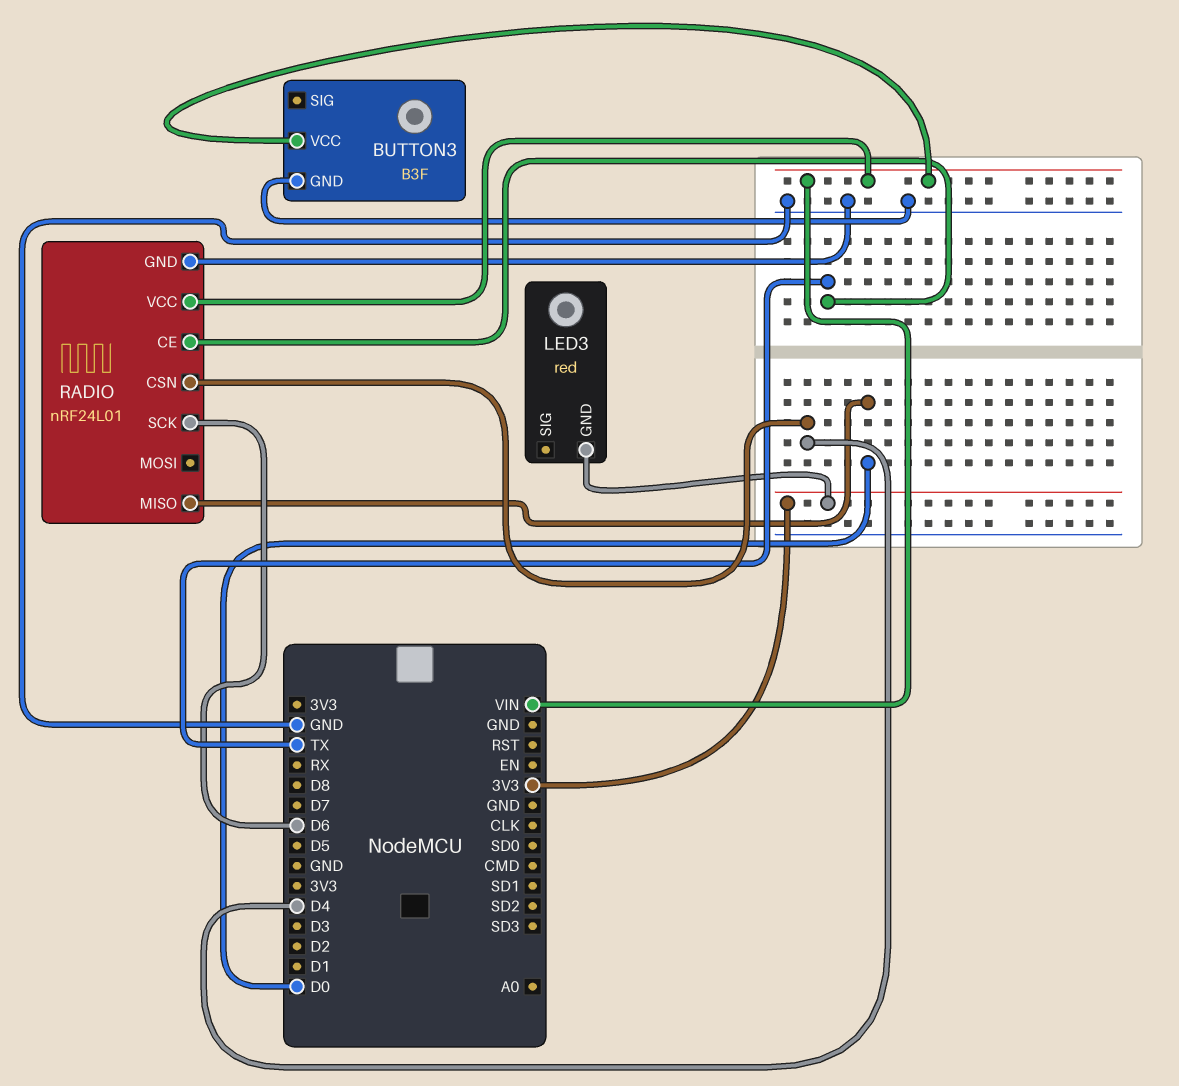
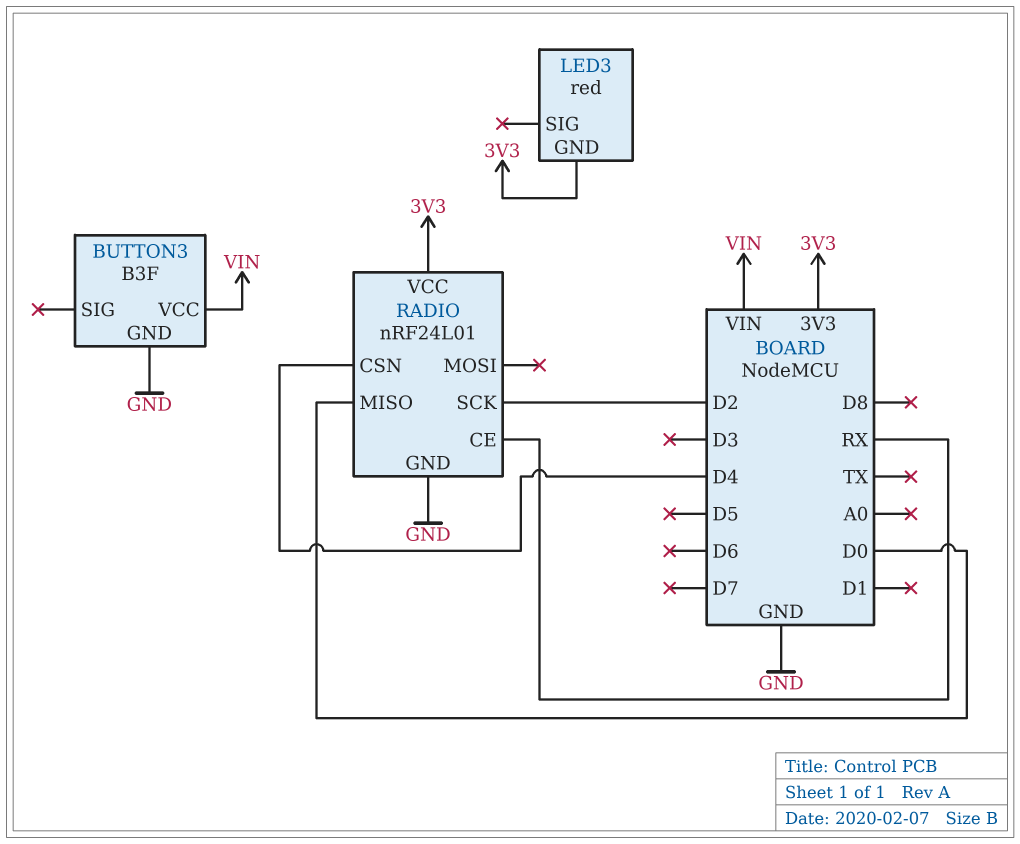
RADIO pin CE: TX -> RX
RADIO pin SCK: D6 -> D2
RADIO pin VCC: VIN -> 3V3

